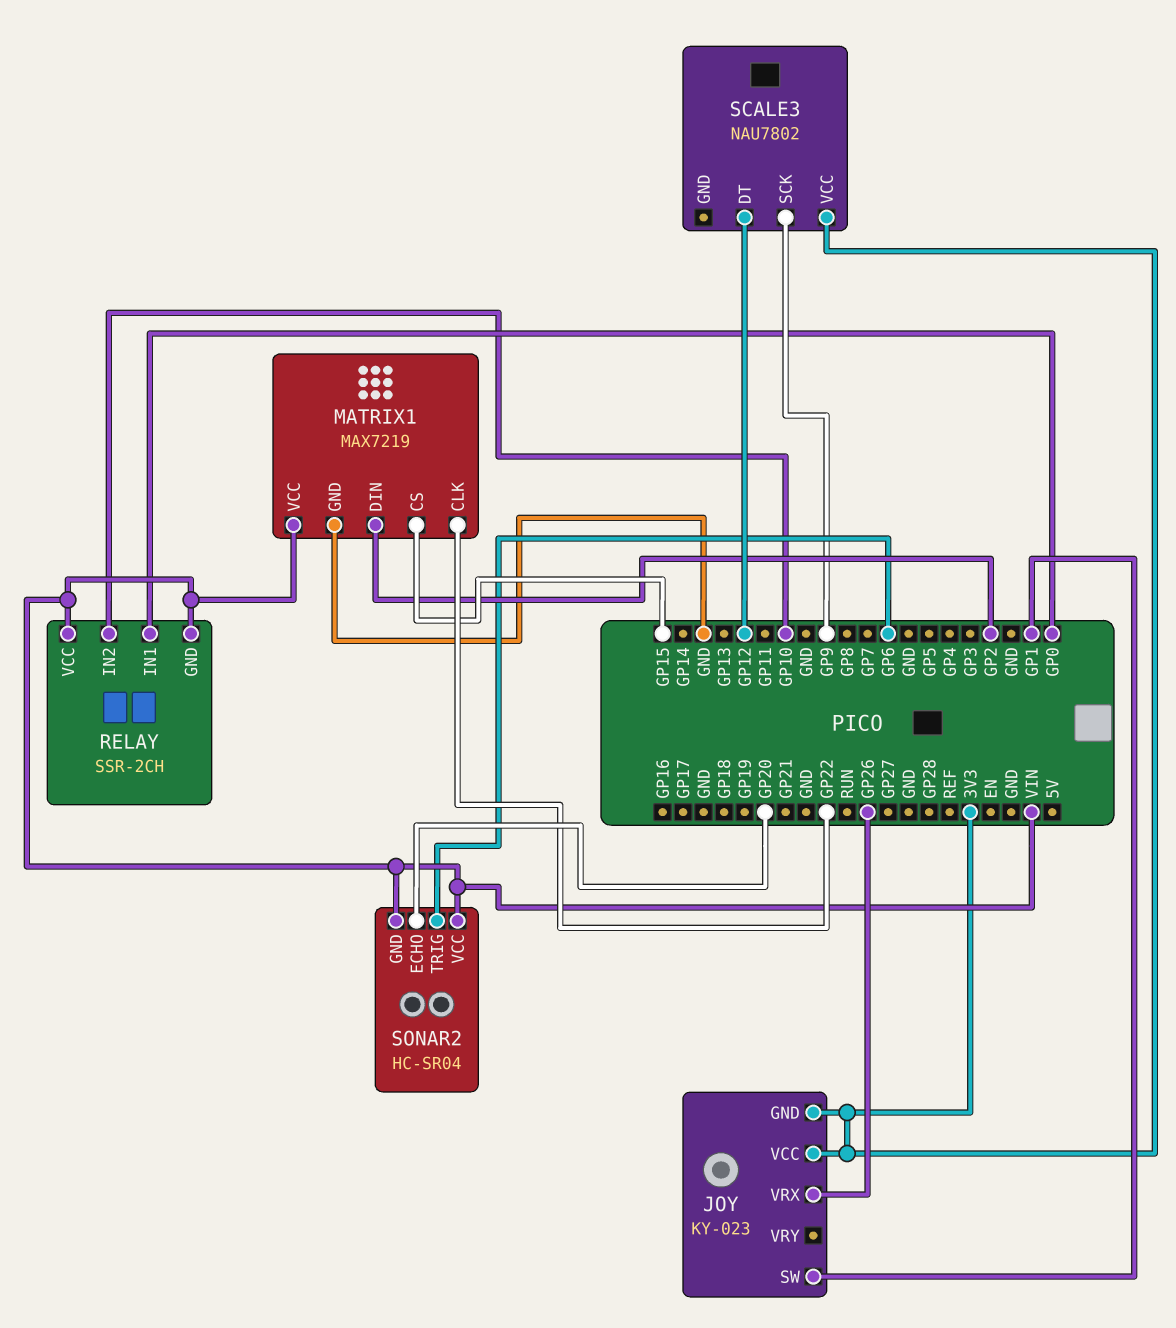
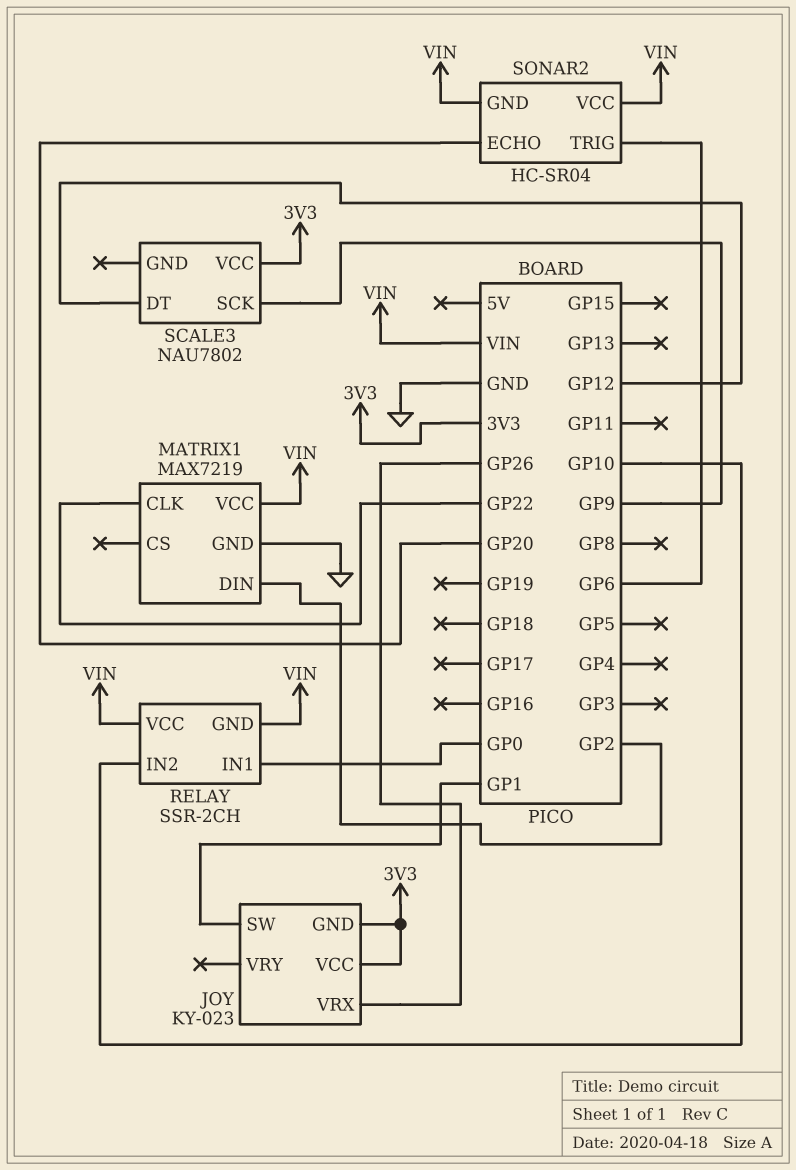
MATRIX1 pin CS: GP15 -> none

